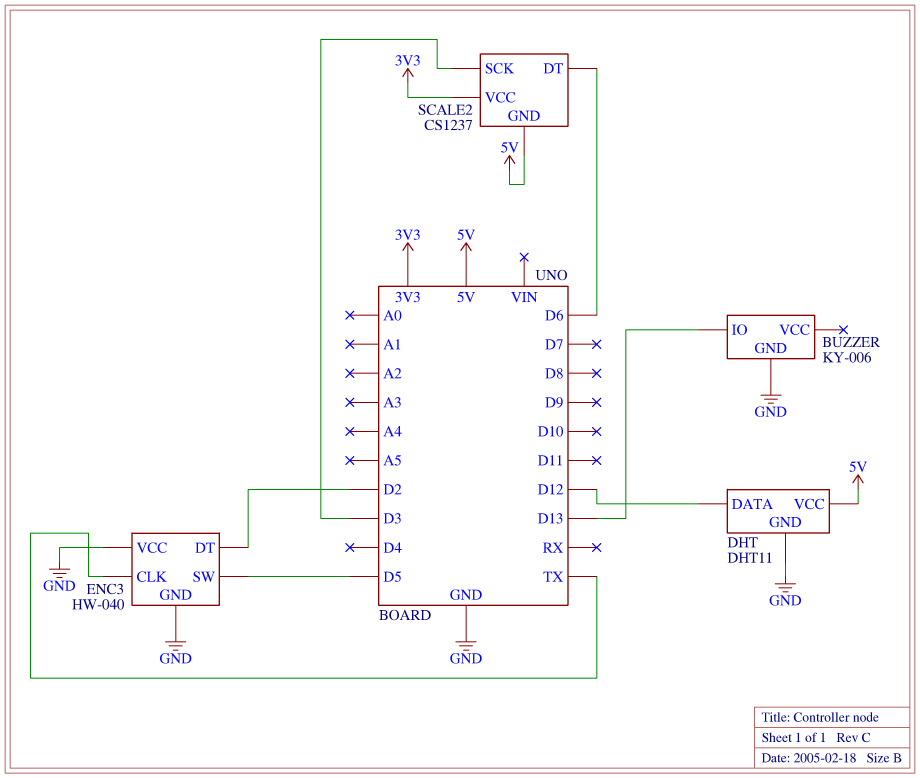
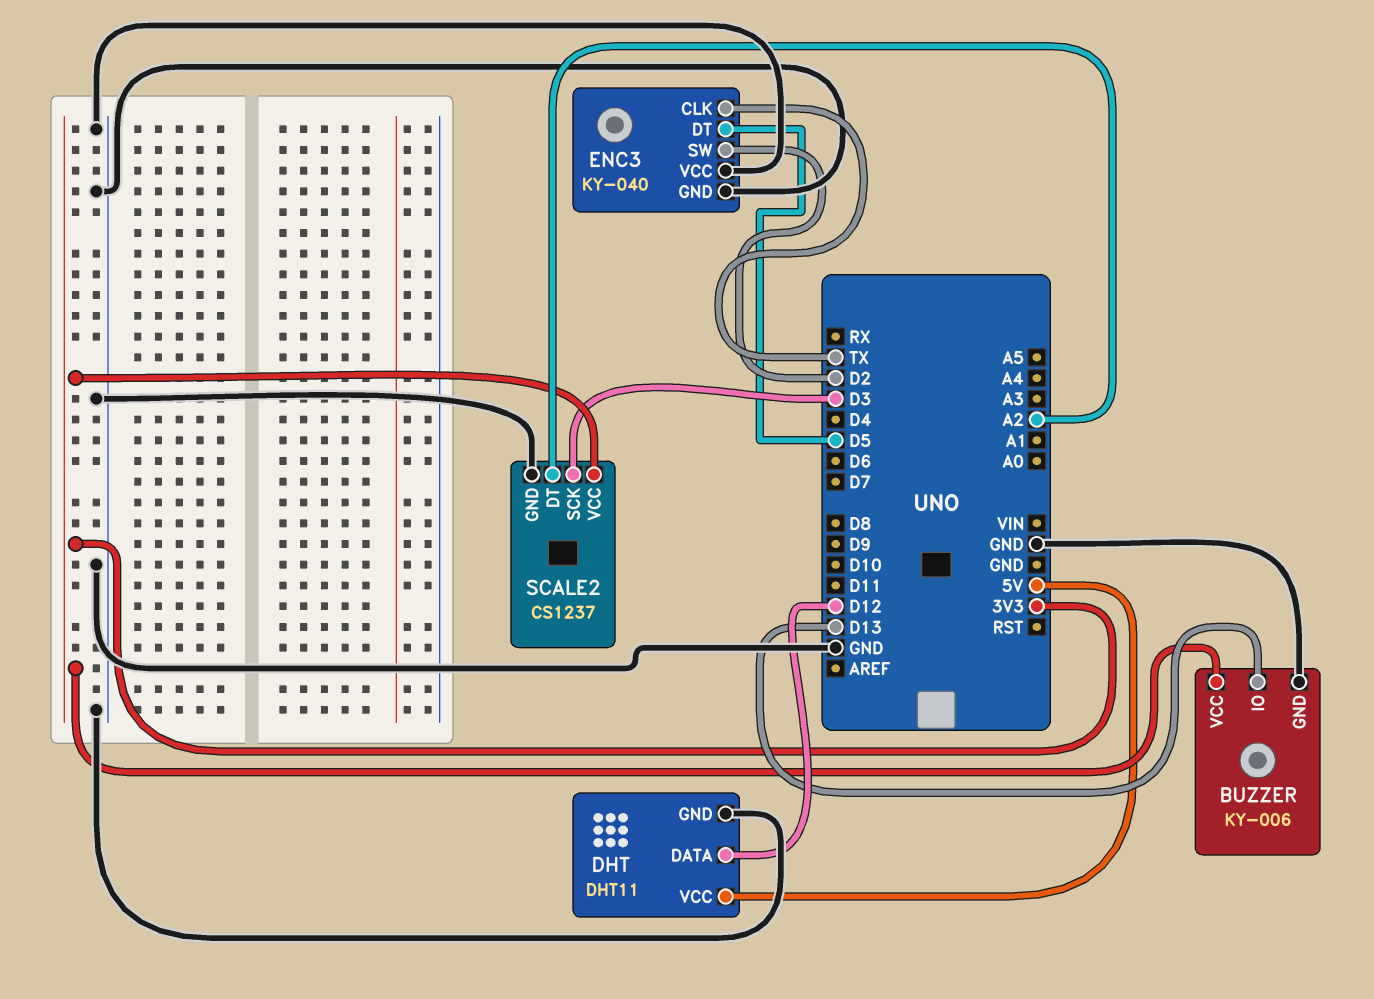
BUZZER pin VCC: none -> 3V3
ENC3: HW-040 -> KY-040
ENC3 pin DT: D2 -> D5
ENC3 pin SW: D5 -> D2
SCALE2 pin DT: D6 -> A2
SCALE2 pin GND: 5V -> GND

